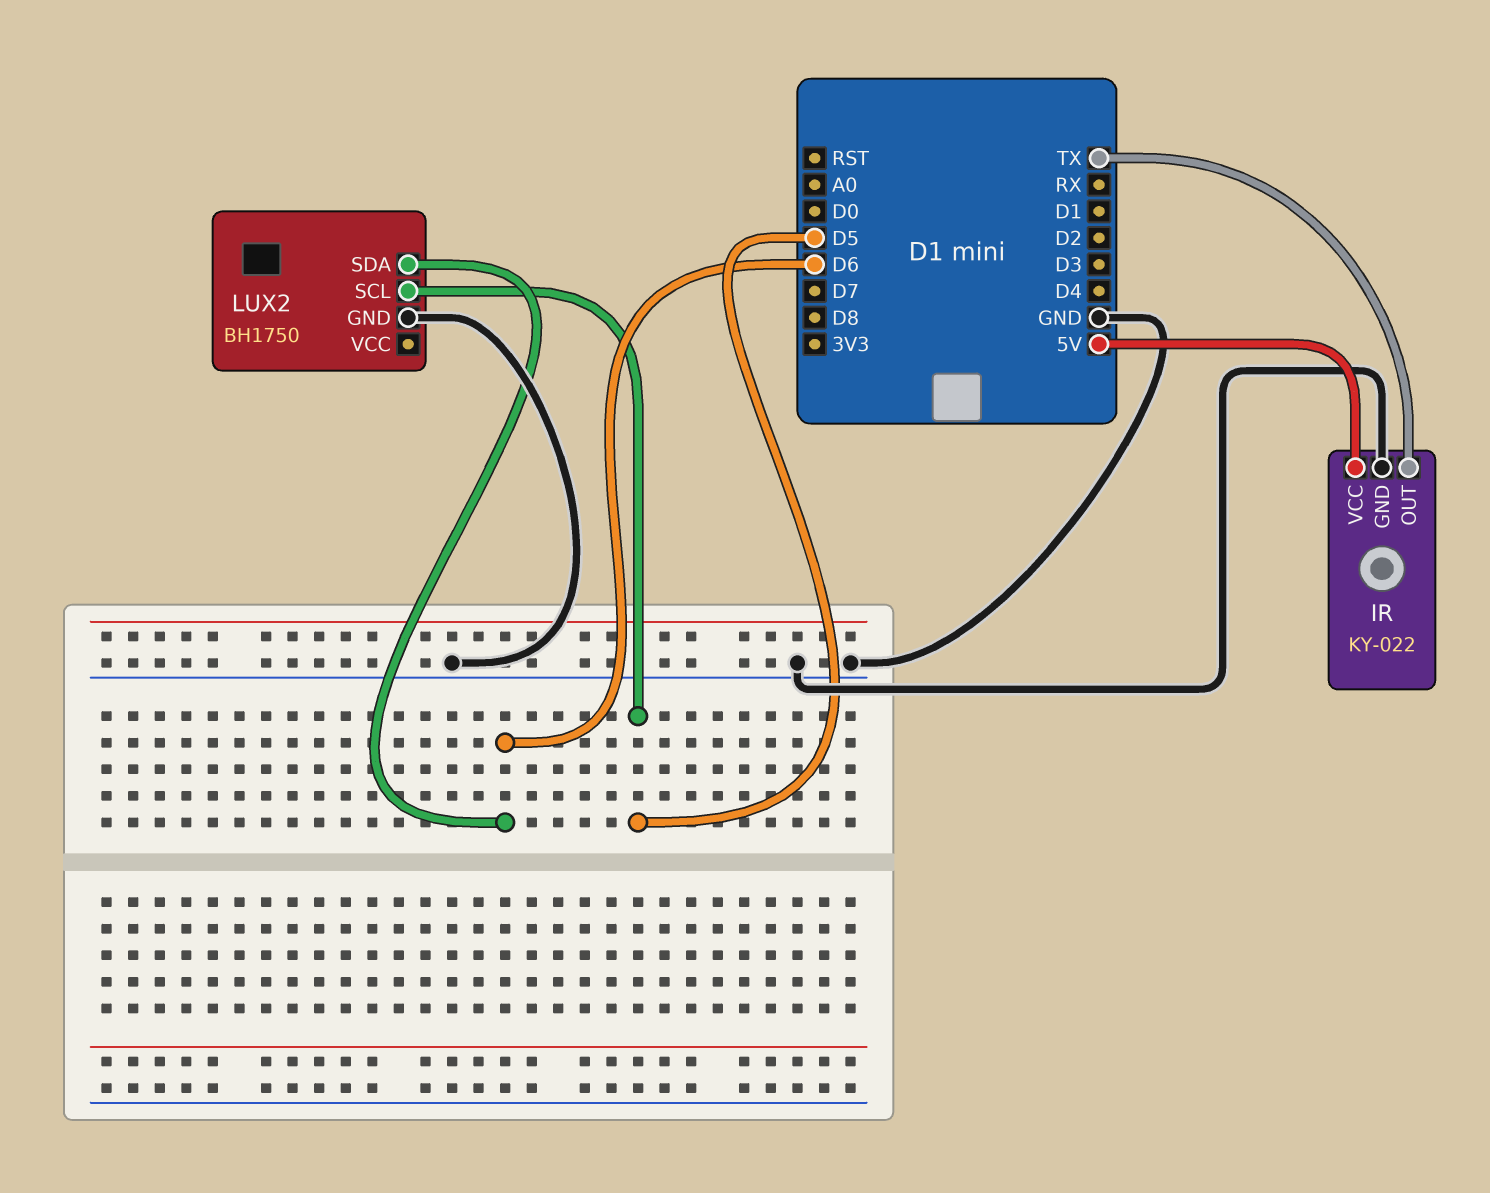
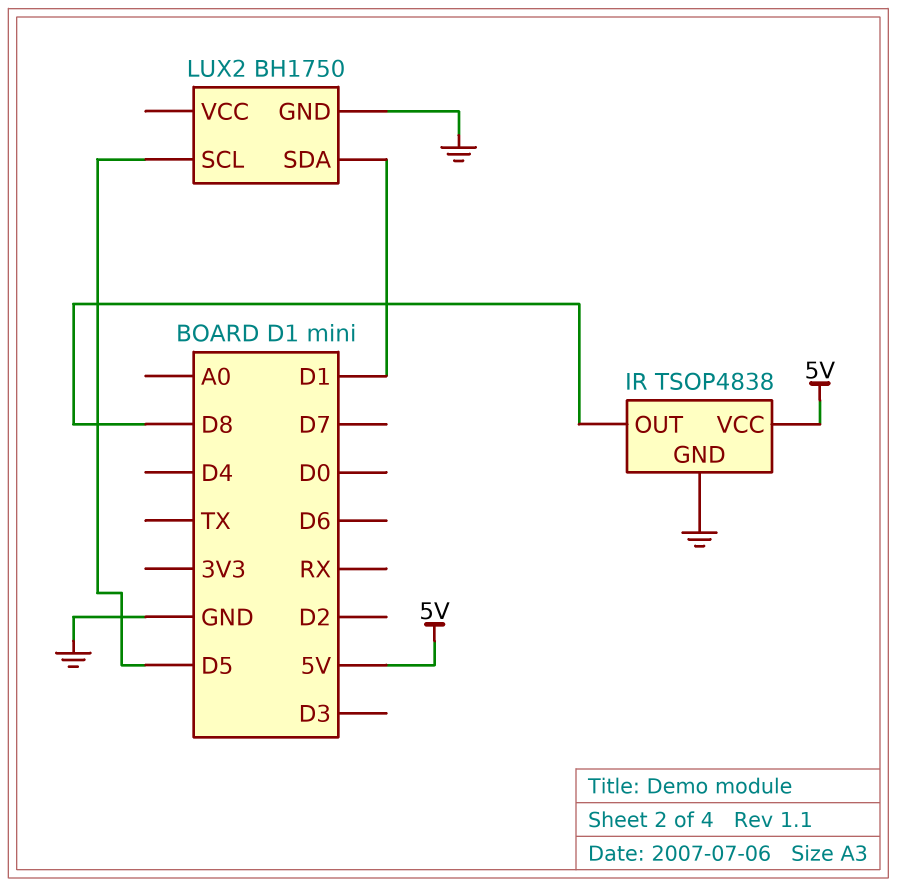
IR: KY-022 -> TSOP4838
IR pin OUT: TX -> D8
LUX2 pin SDA: D6 -> D1

